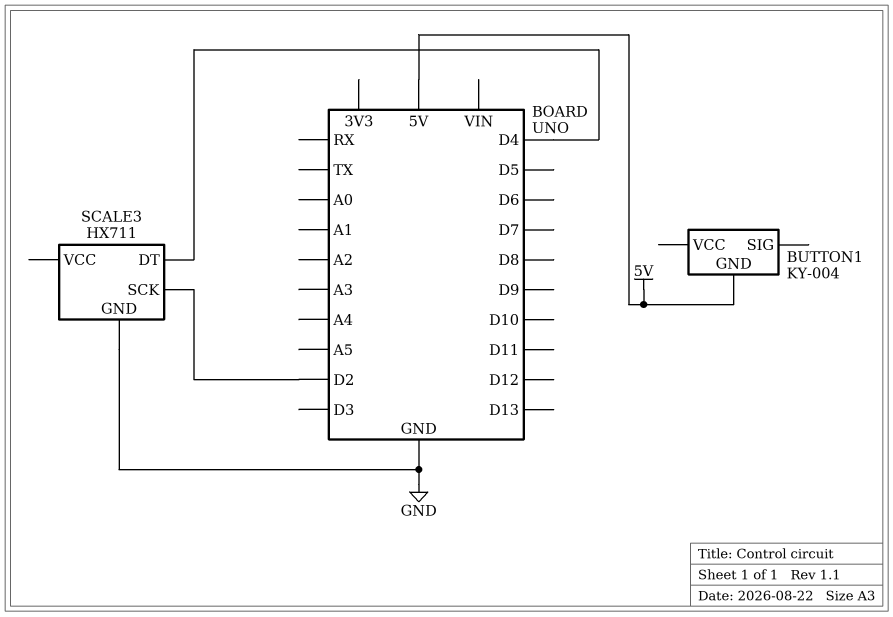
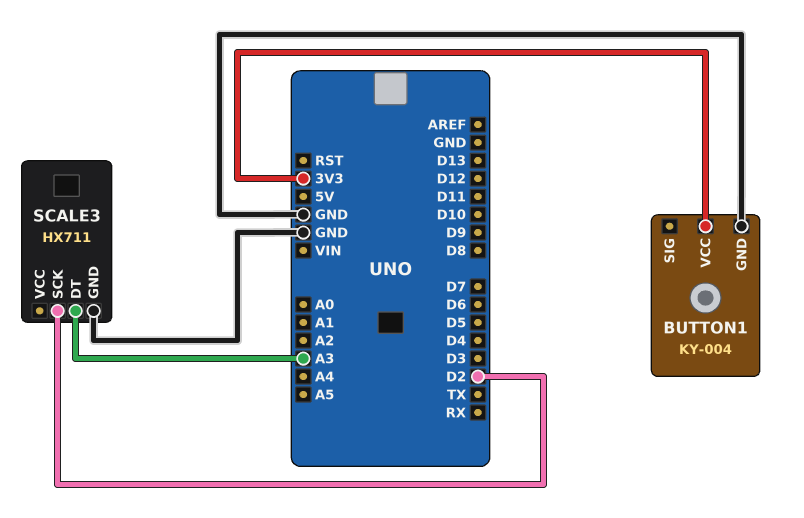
BUTTON1 pin GND: 5V -> GND
BUTTON1 pin VCC: none -> 3V3
SCALE3 pin DT: D4 -> A3

